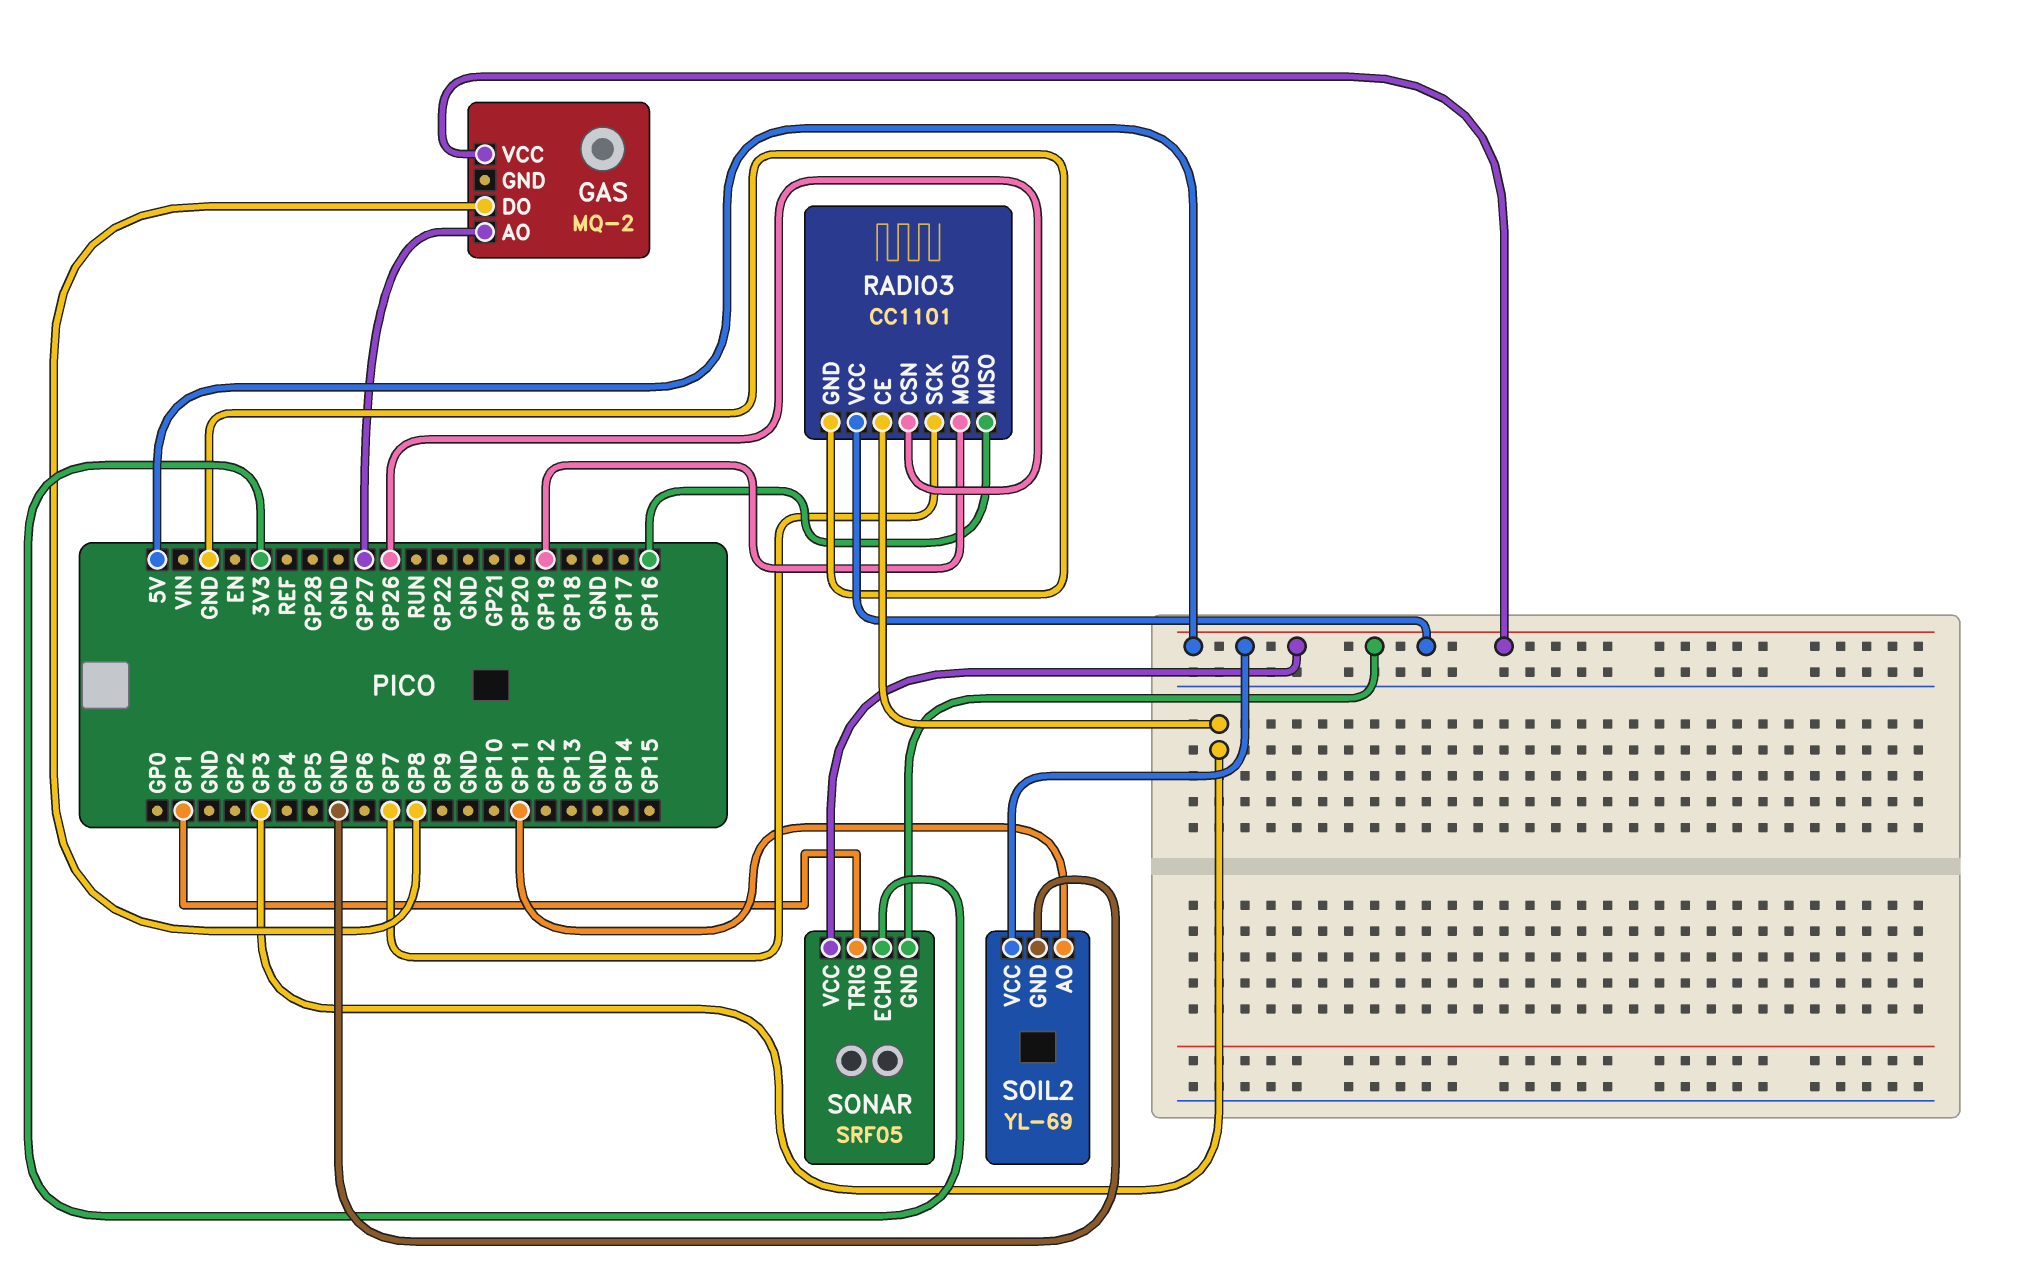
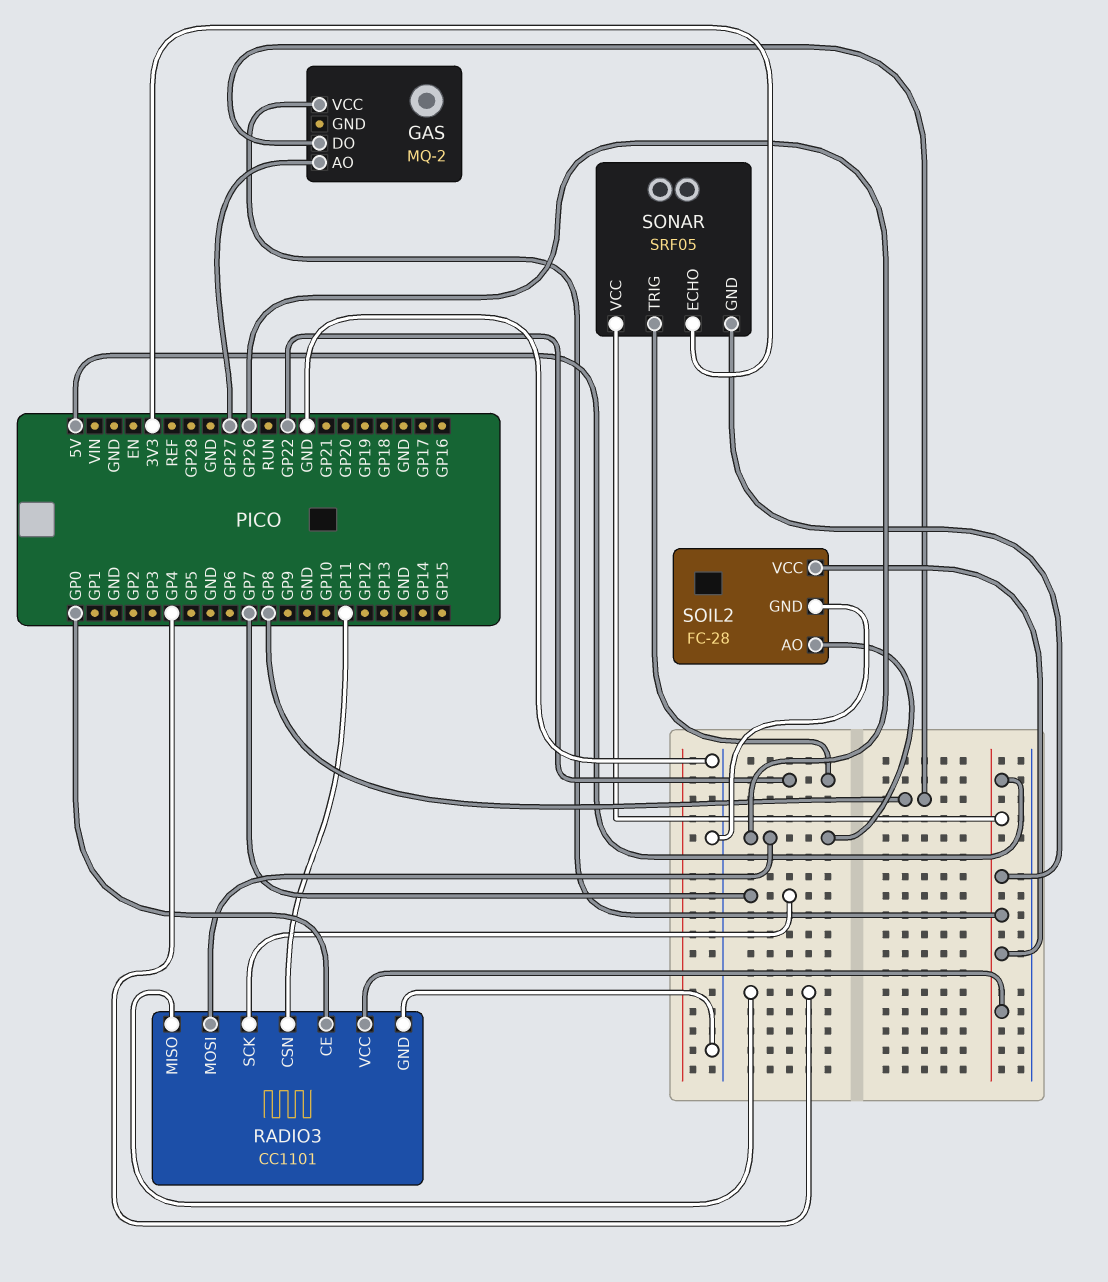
RADIO3 pin CE: GP3 -> GP0
RADIO3 pin CSN: GP26 -> GP11
RADIO3 pin MISO: GP16 -> GP4
RADIO3 pin MOSI: GP19 -> GP26
SOIL2: YL-69 -> FC-28
SOIL2 pin AO: GP11 -> GP26
SONAR pin TRIG: GP1 -> GP22

